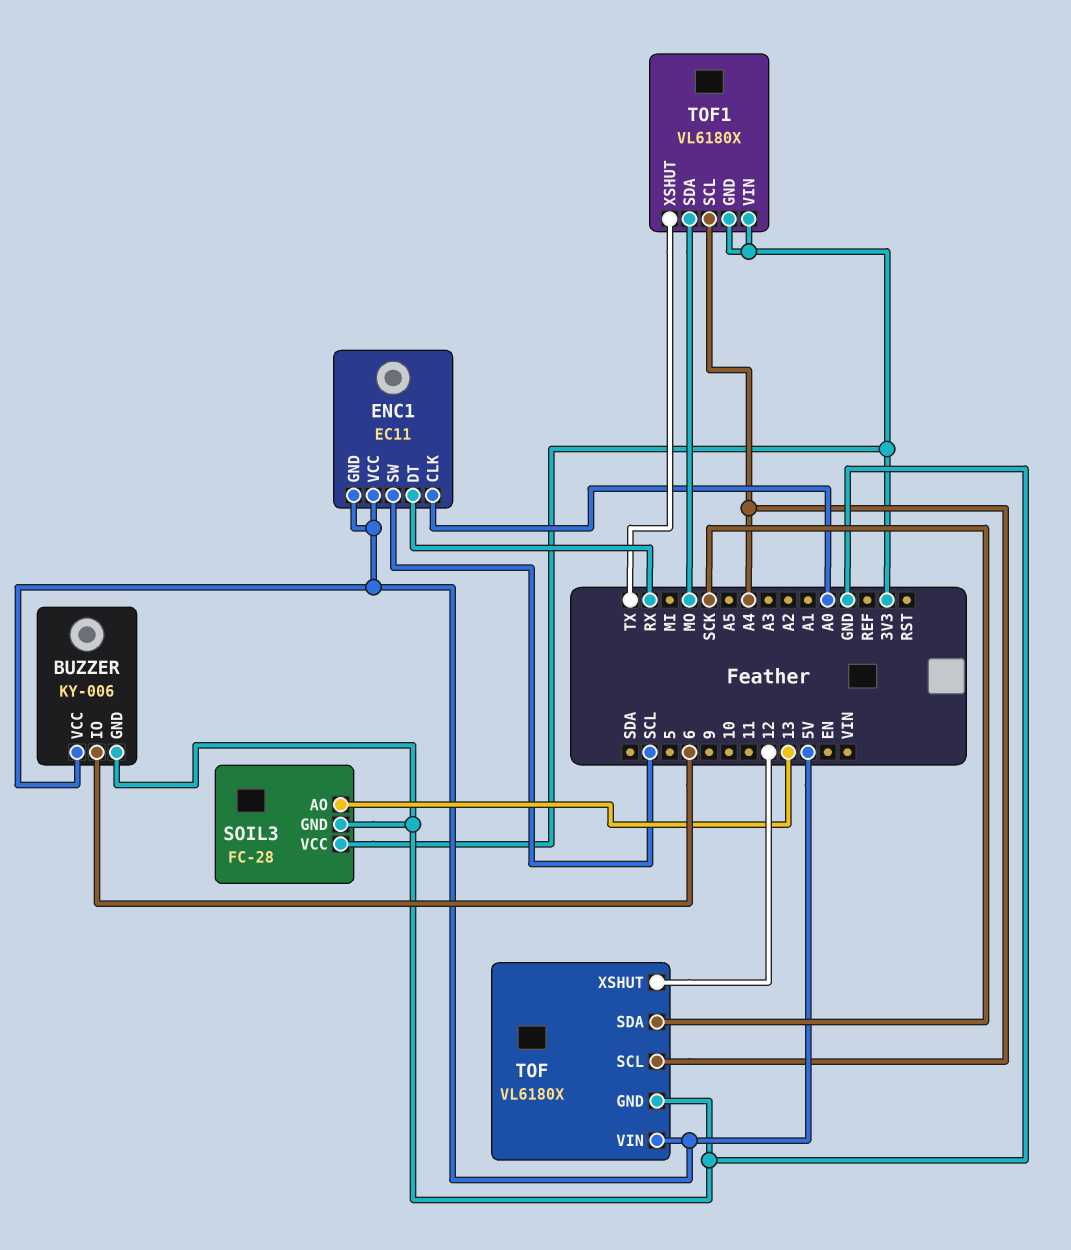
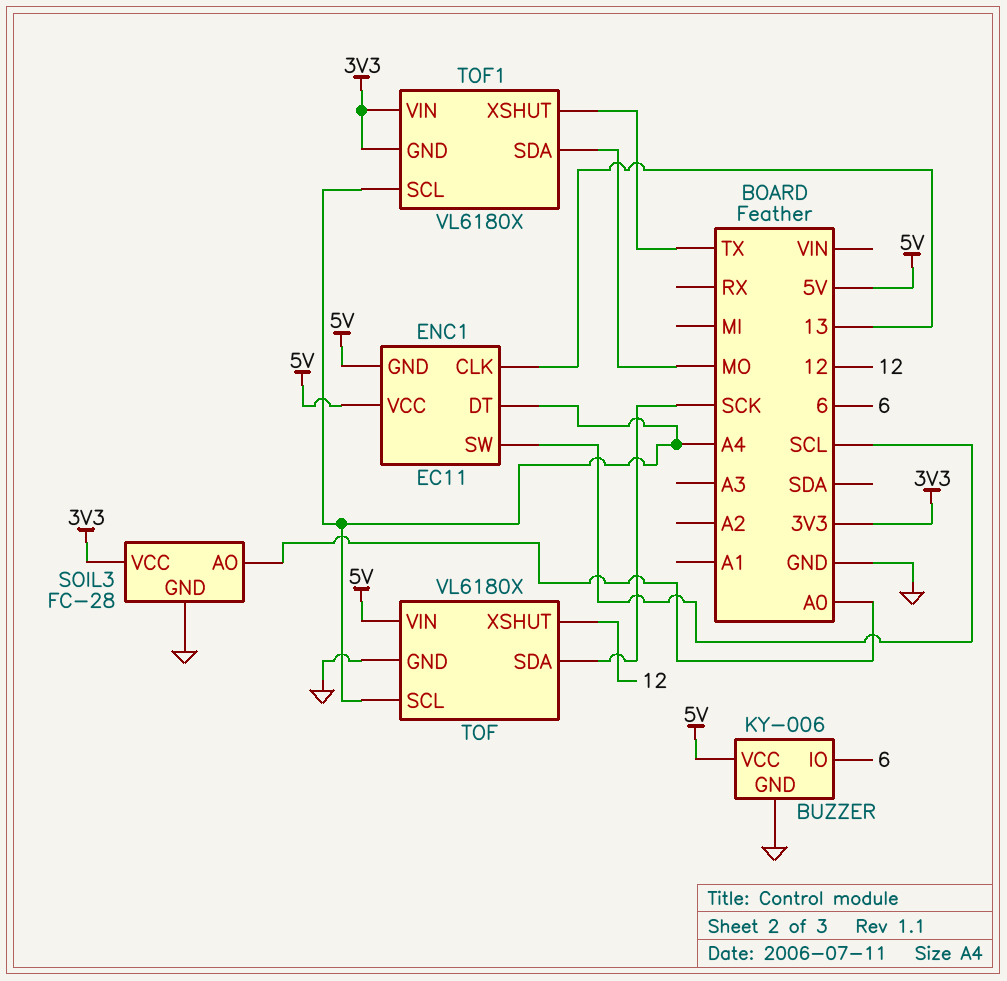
ENC1 pin CLK: A0 -> 13
ENC1 pin DT: RX -> A4
SOIL3 pin AO: 13 -> A0

